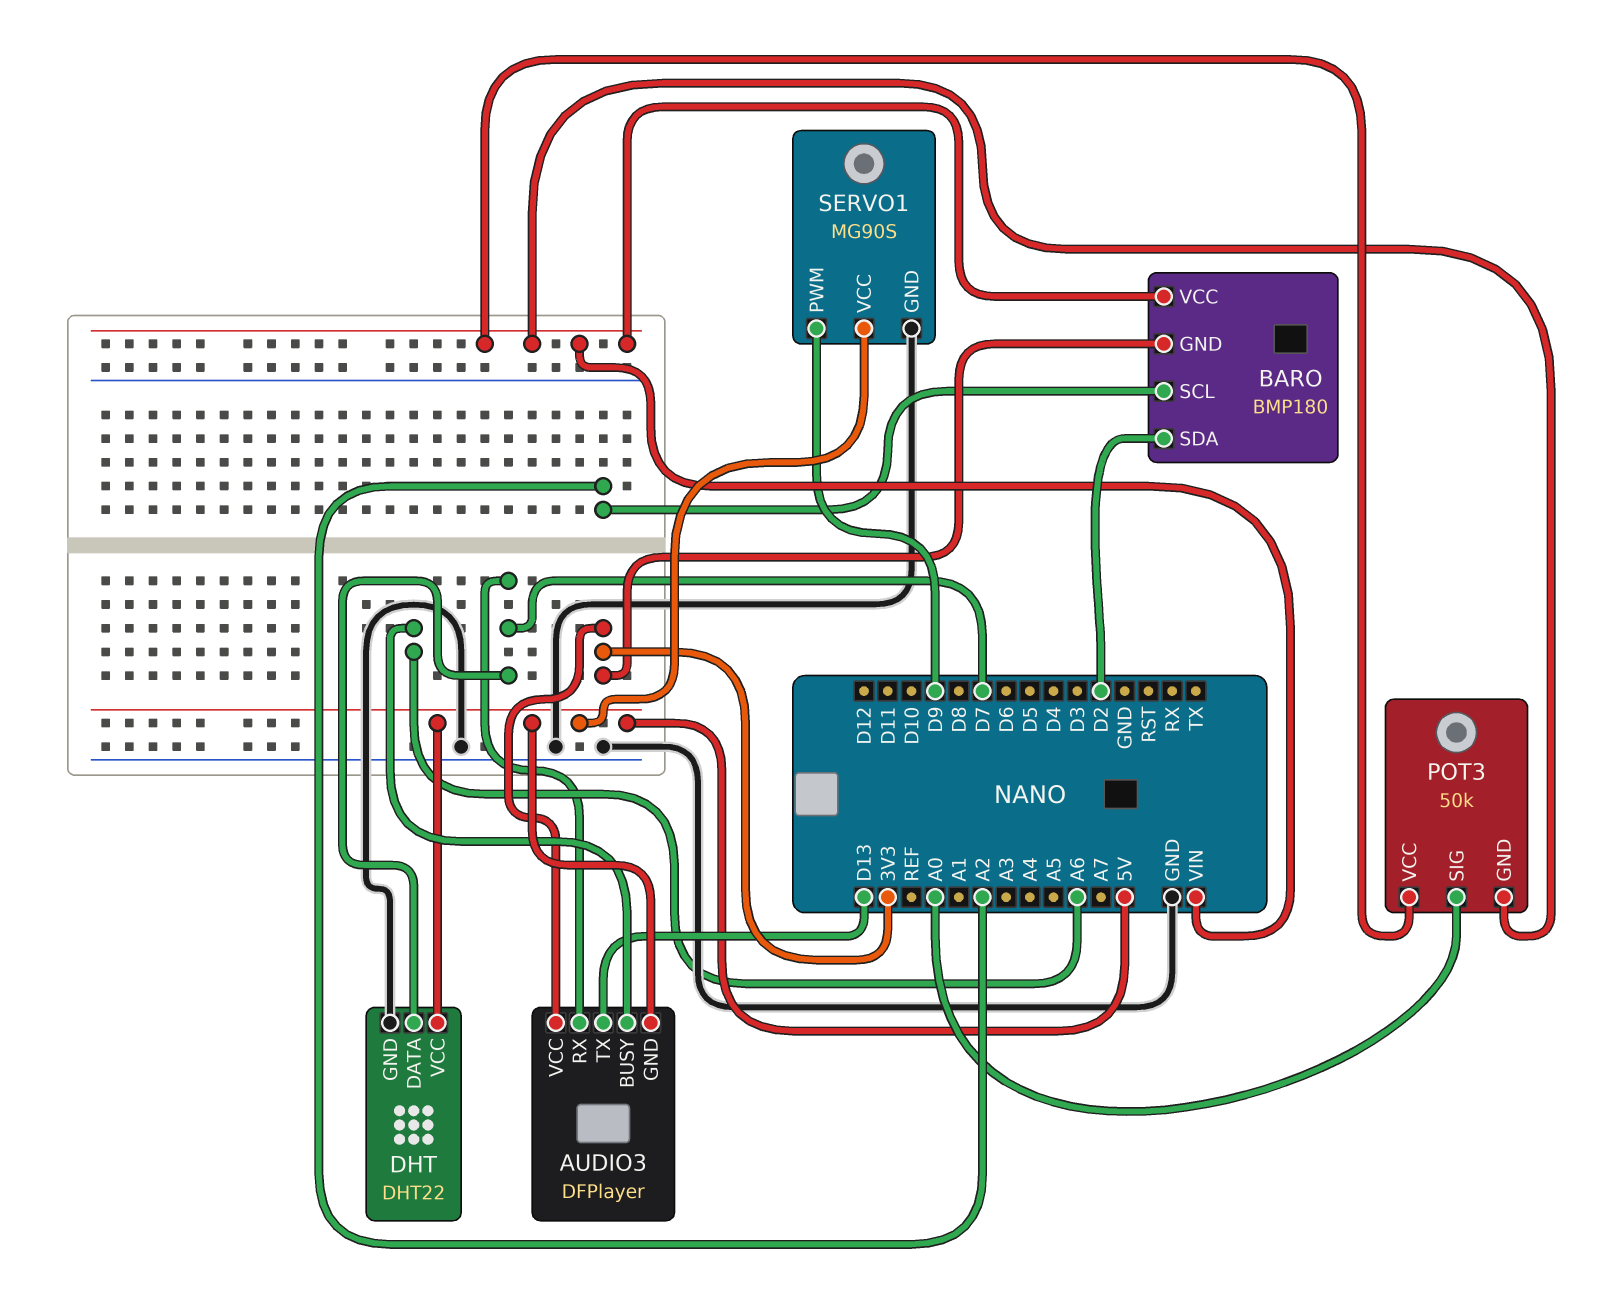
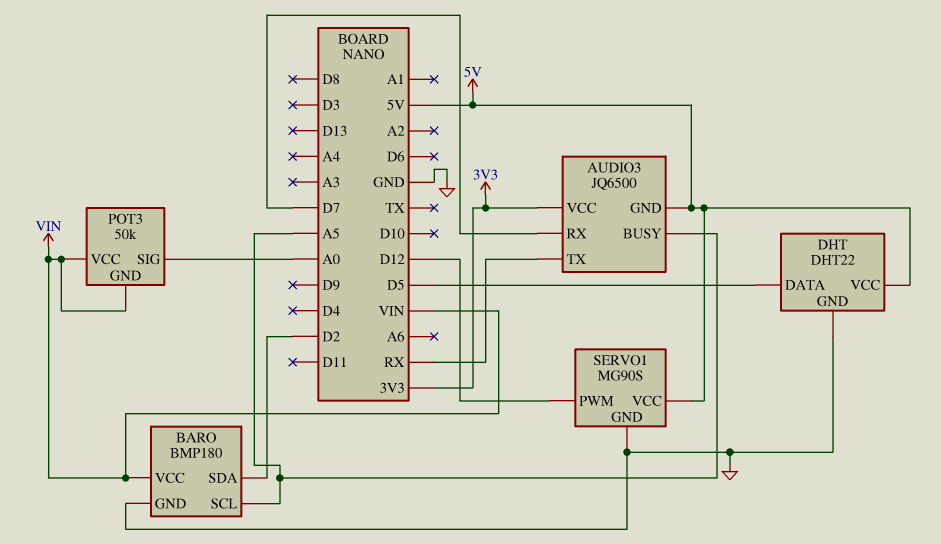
AUDIO3: DFPlayer -> JQ6500
AUDIO3 pin BUSY: A6 -> A5
AUDIO3 pin TX: D13 -> RX
BARO pin GND: 3V3 -> GND
BARO pin SCL: A2 -> A5
DHT pin DATA: D7 -> D5
SERVO1 pin PWM: D9 -> D12

